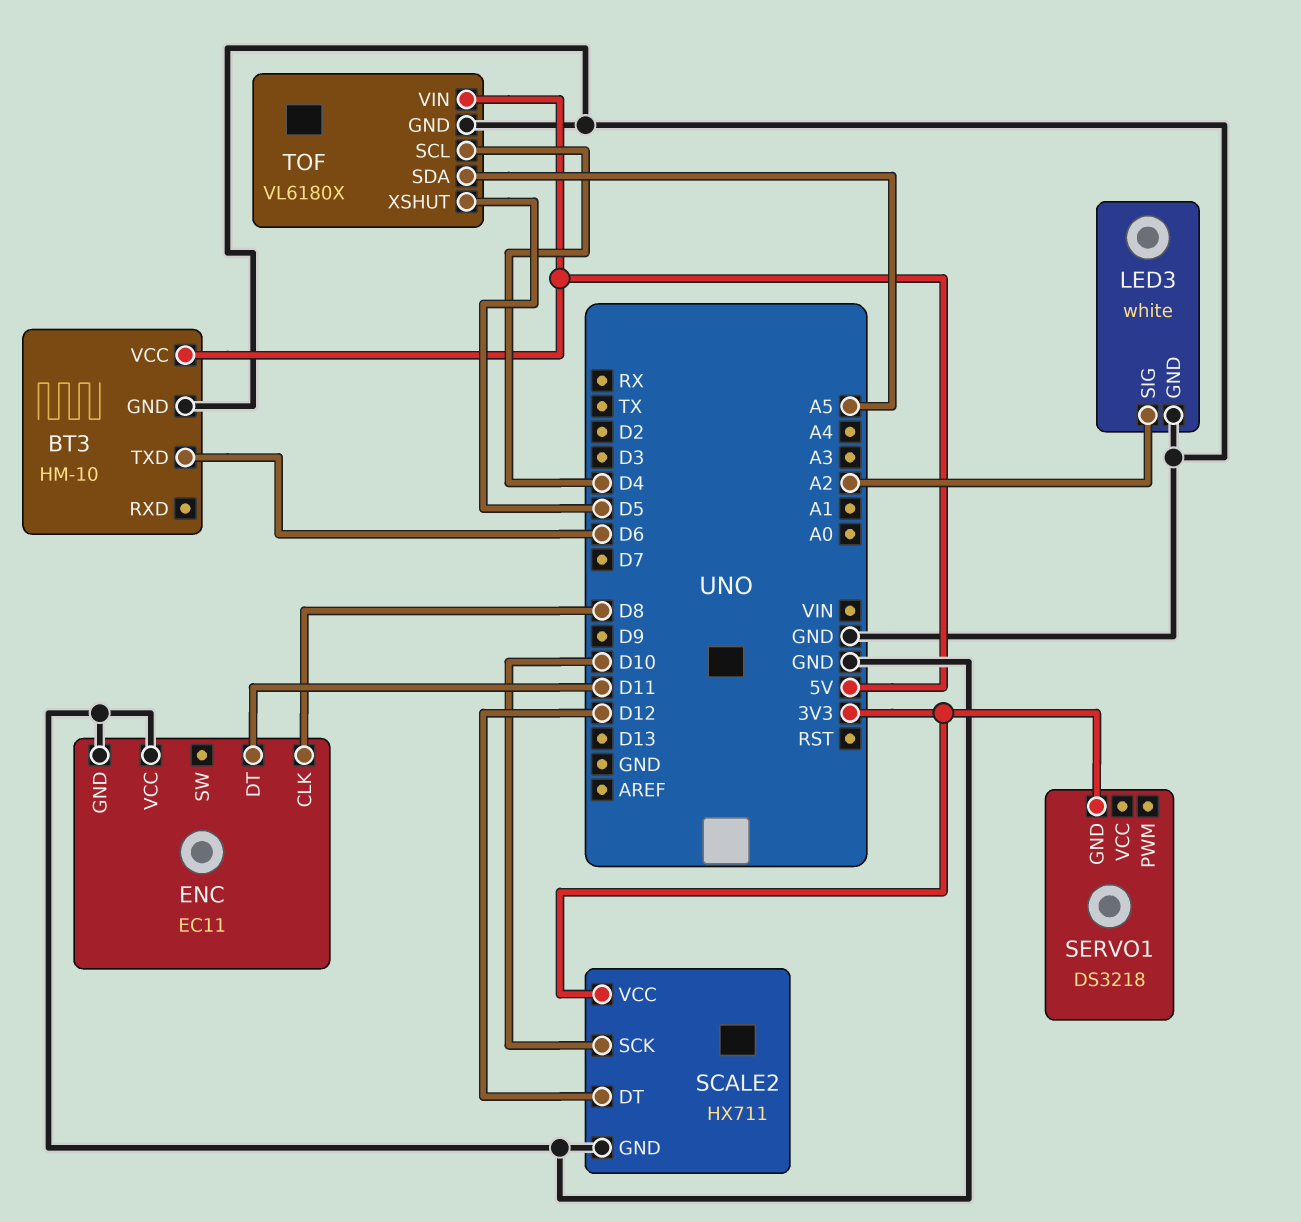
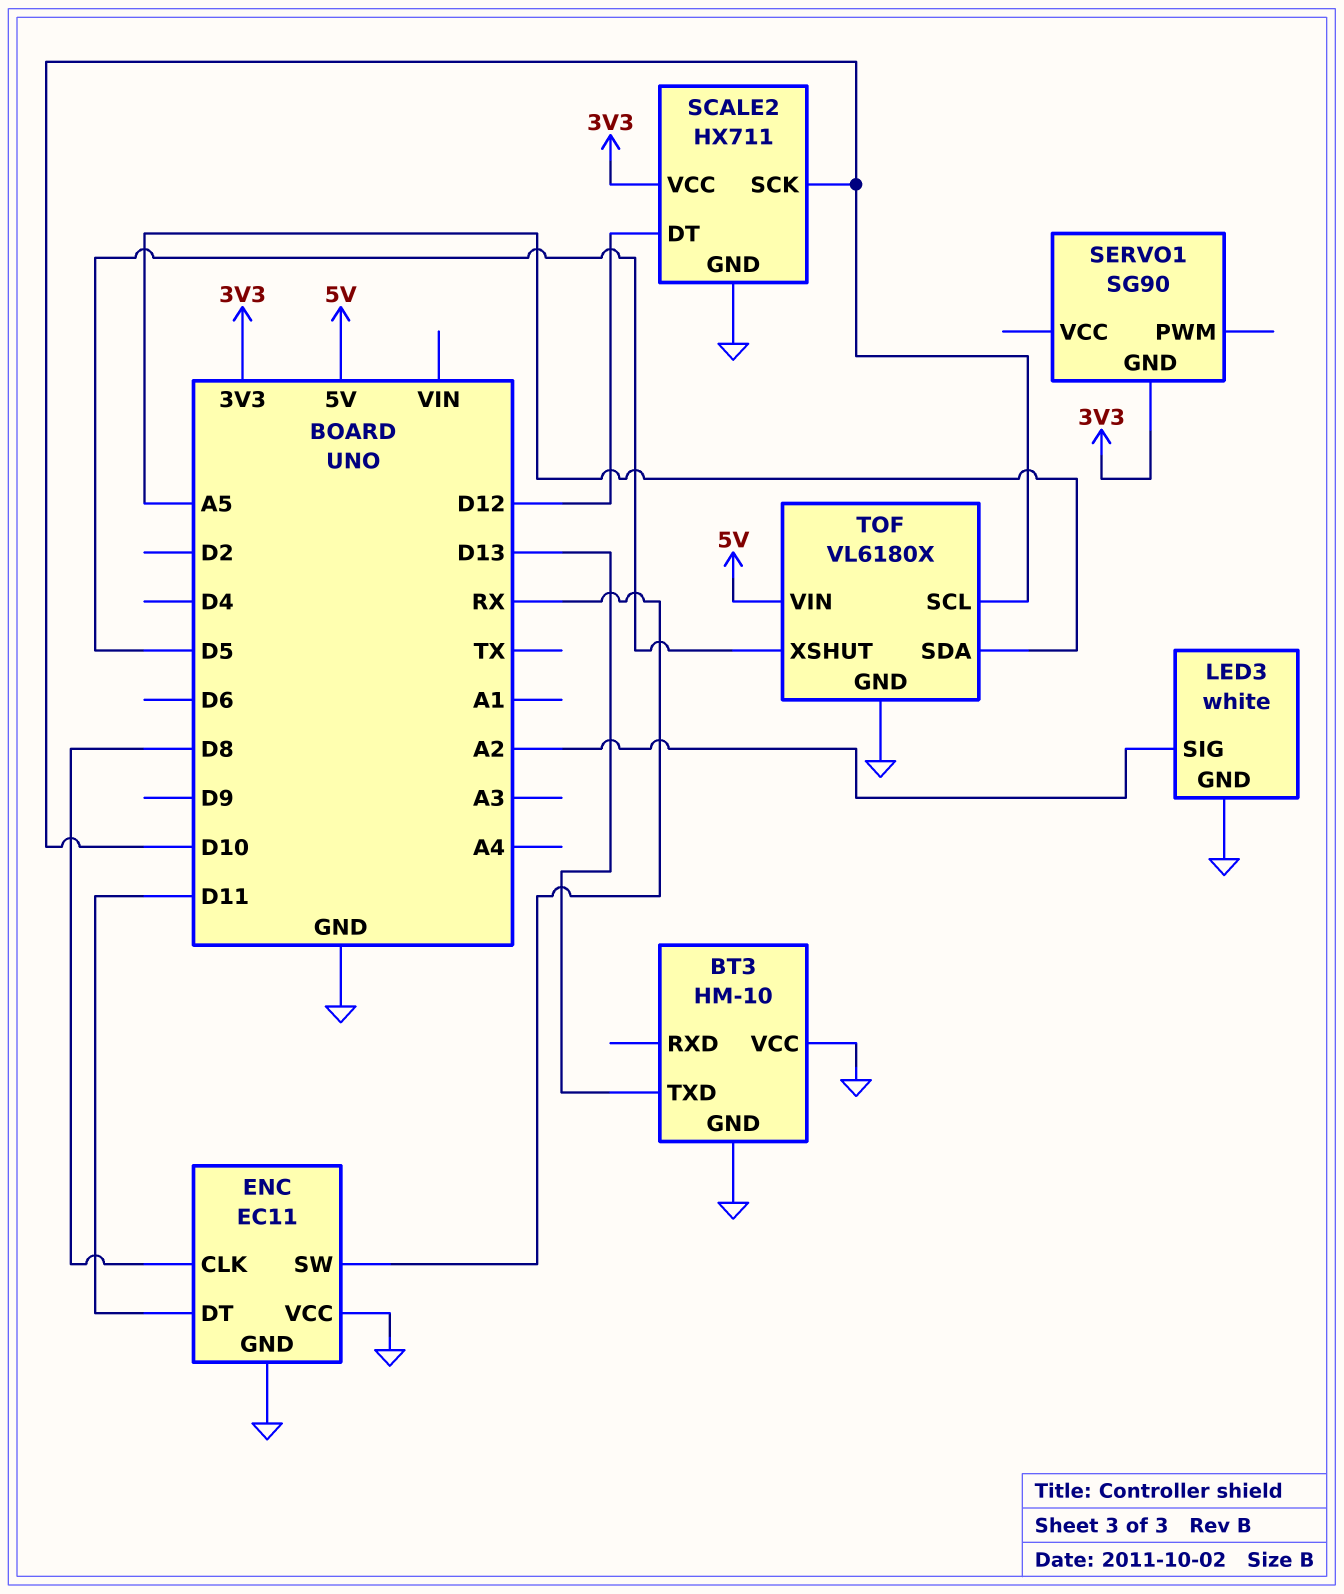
BT3 pin TXD: D6 -> D13
BT3 pin VCC: 5V -> GND
ENC pin SW: none -> RX
SERVO1: DS3218 -> SG90
TOF pin SCL: D4 -> D10

